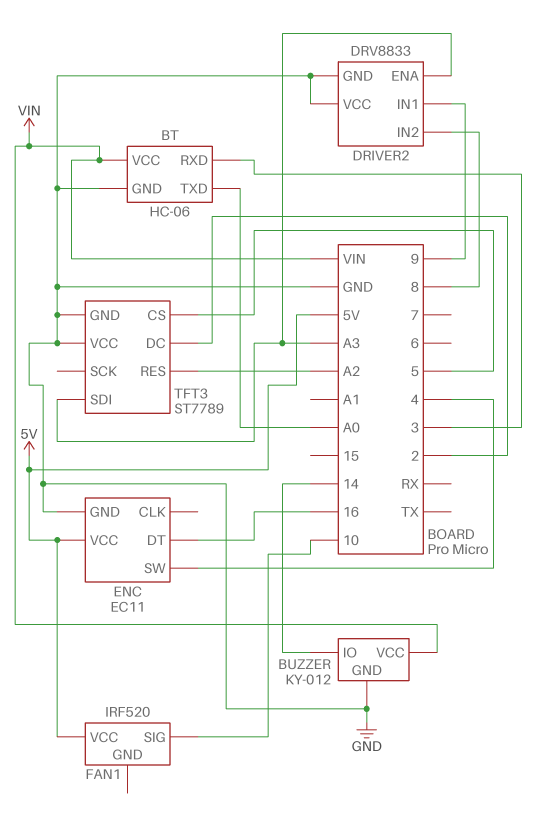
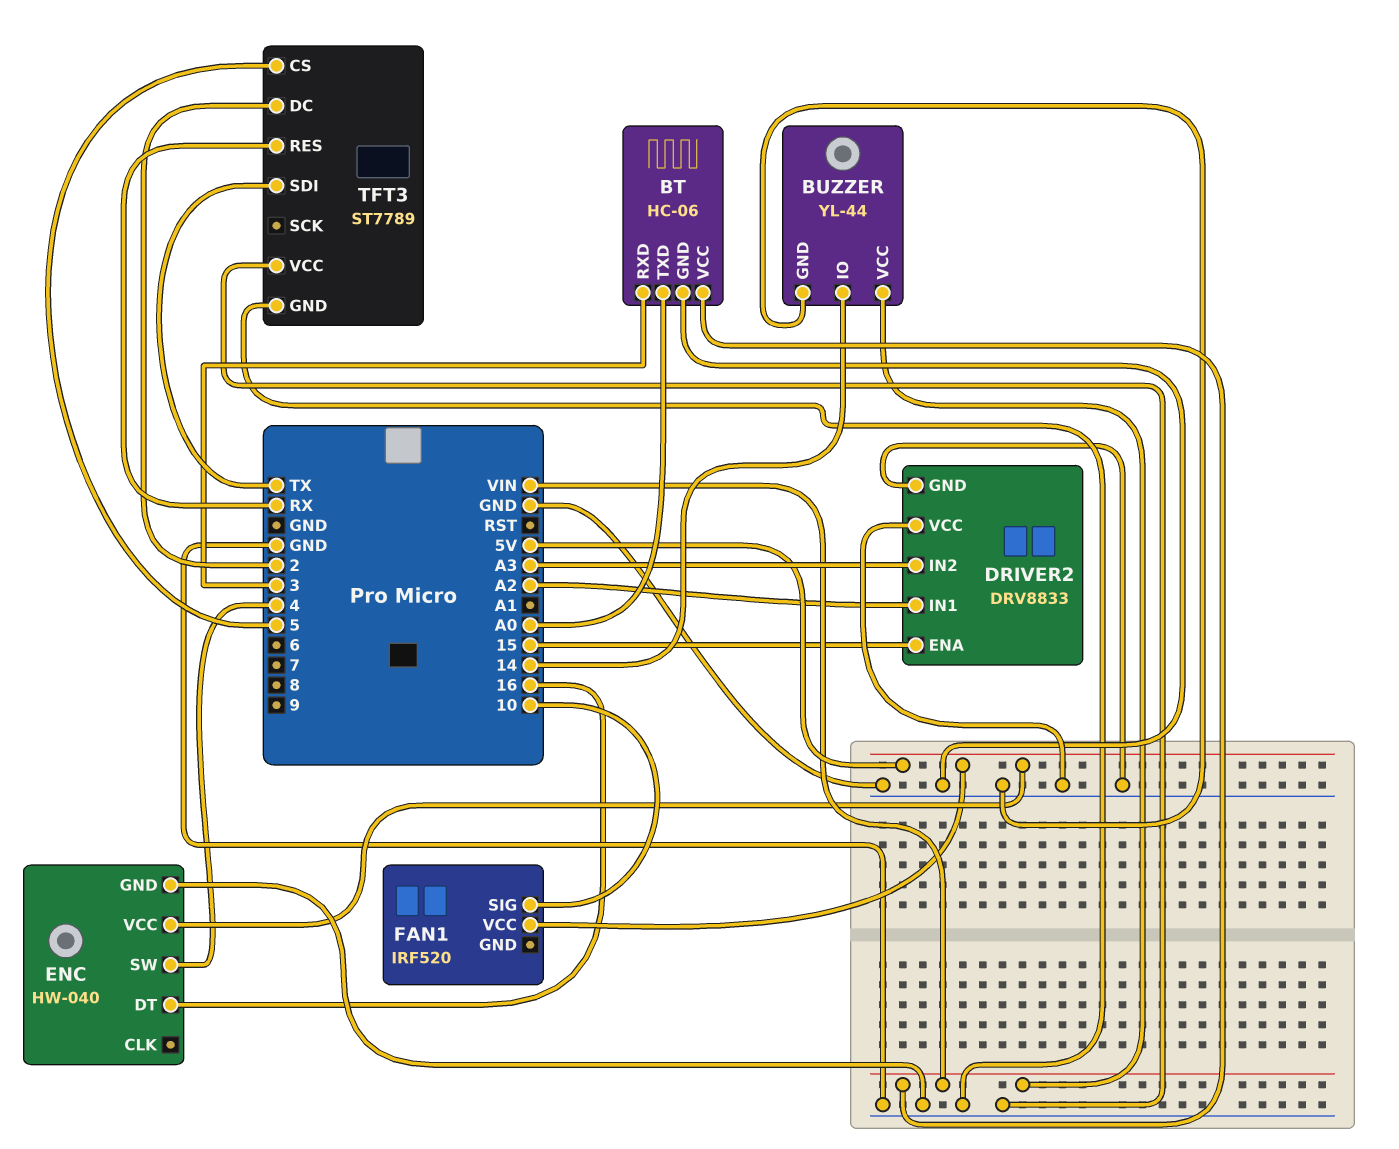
BUZZER: KY-012 -> YL-44
DRIVER2 pin ENA: A3 -> 15
DRIVER2 pin IN1: 9 -> A2
DRIVER2 pin IN2: 8 -> A3
ENC: EC11 -> HW-040
TFT3 pin RES: A2 -> RX
TFT3 pin SDI: A3 -> TX

